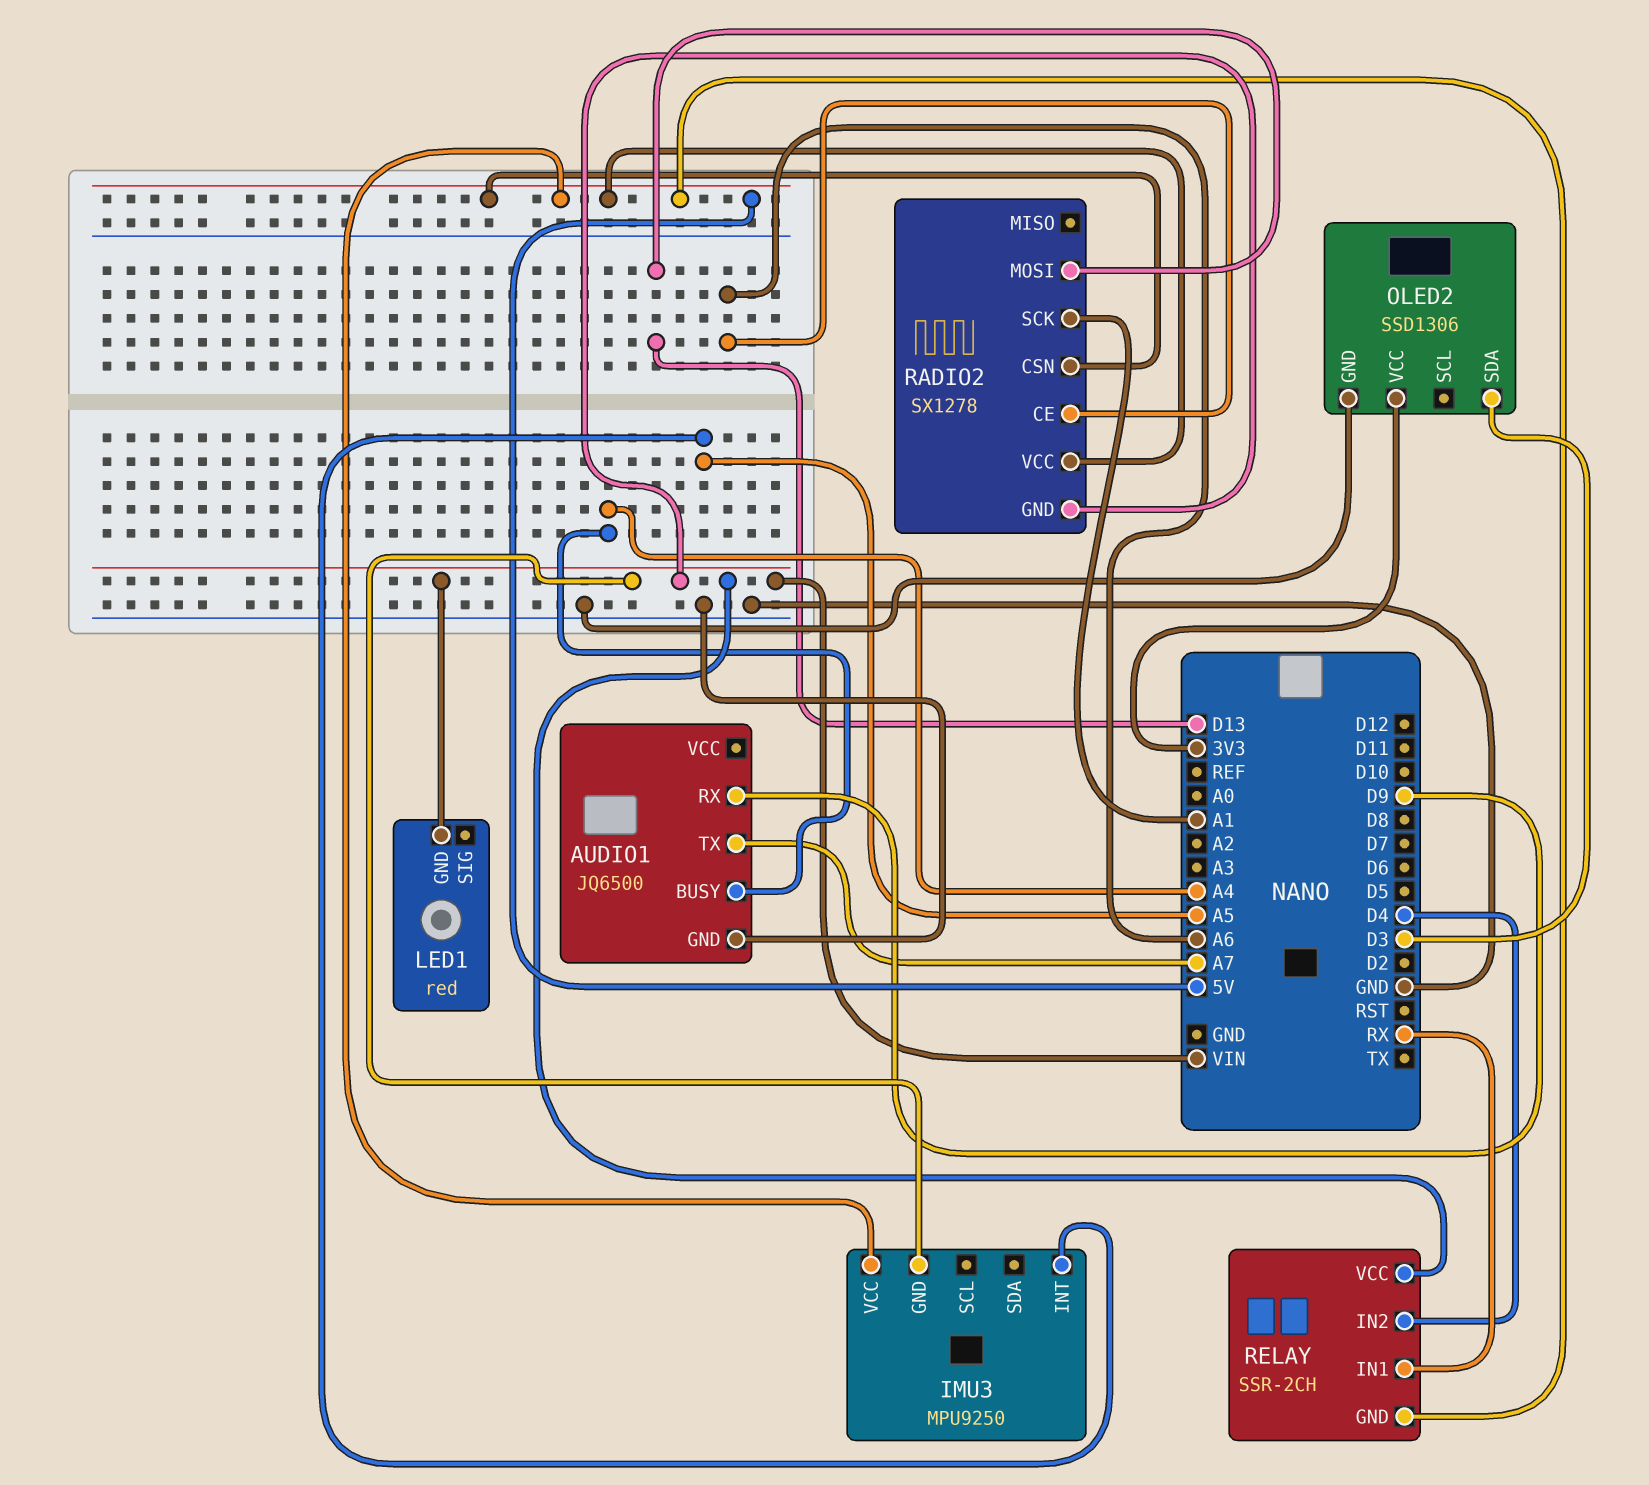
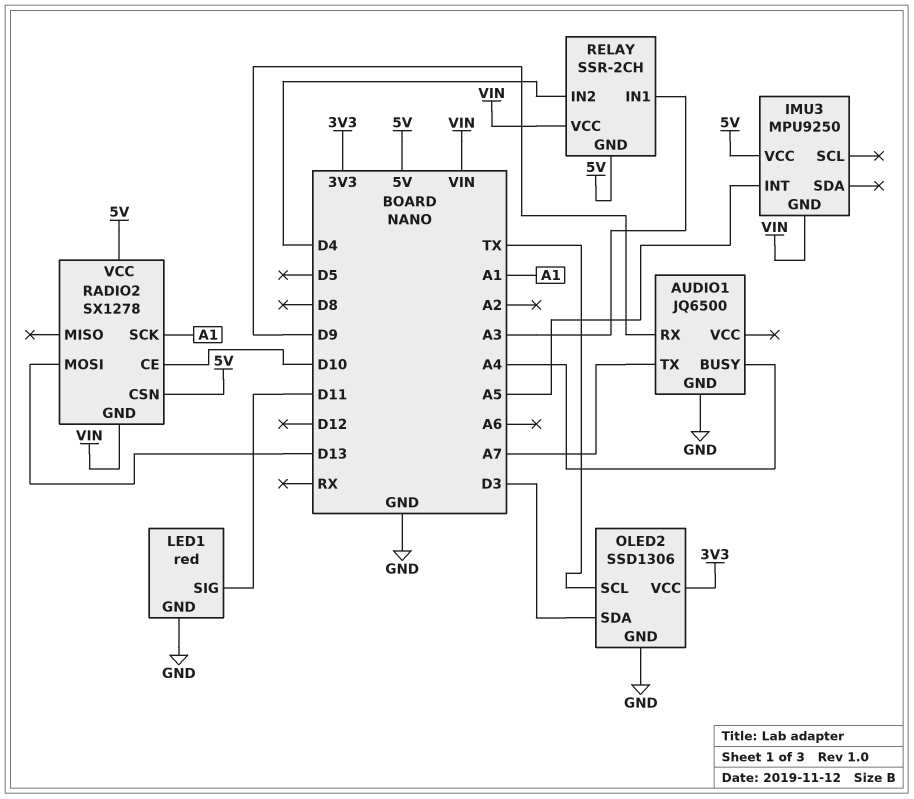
LED1 pin GND: VIN -> GND
LED1 pin SIG: none -> D11
OLED2 pin SCL: none -> TX
RADIO2 pin CE: A6 -> D10
RELAY pin IN1: RX -> A3

